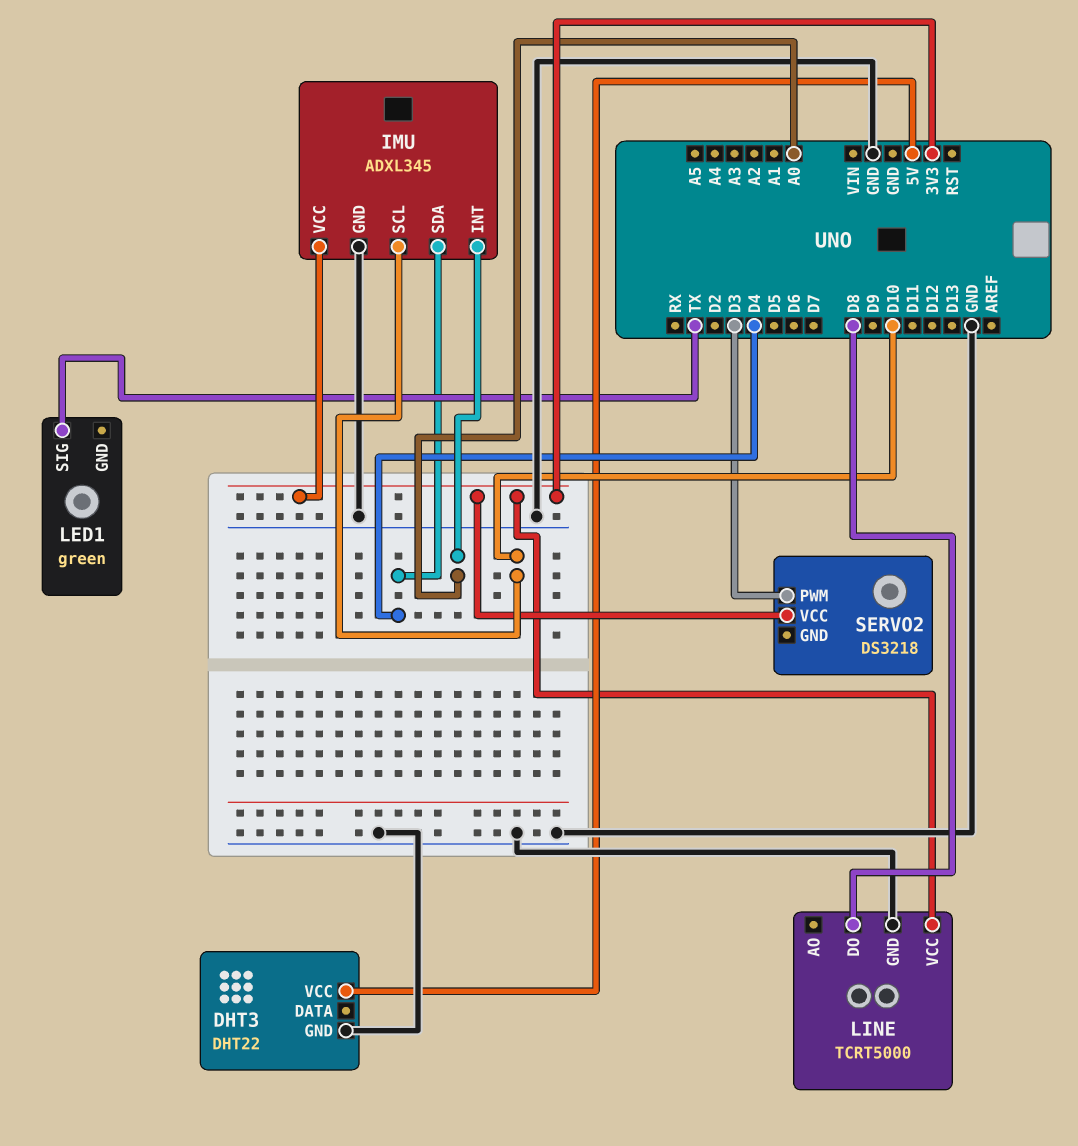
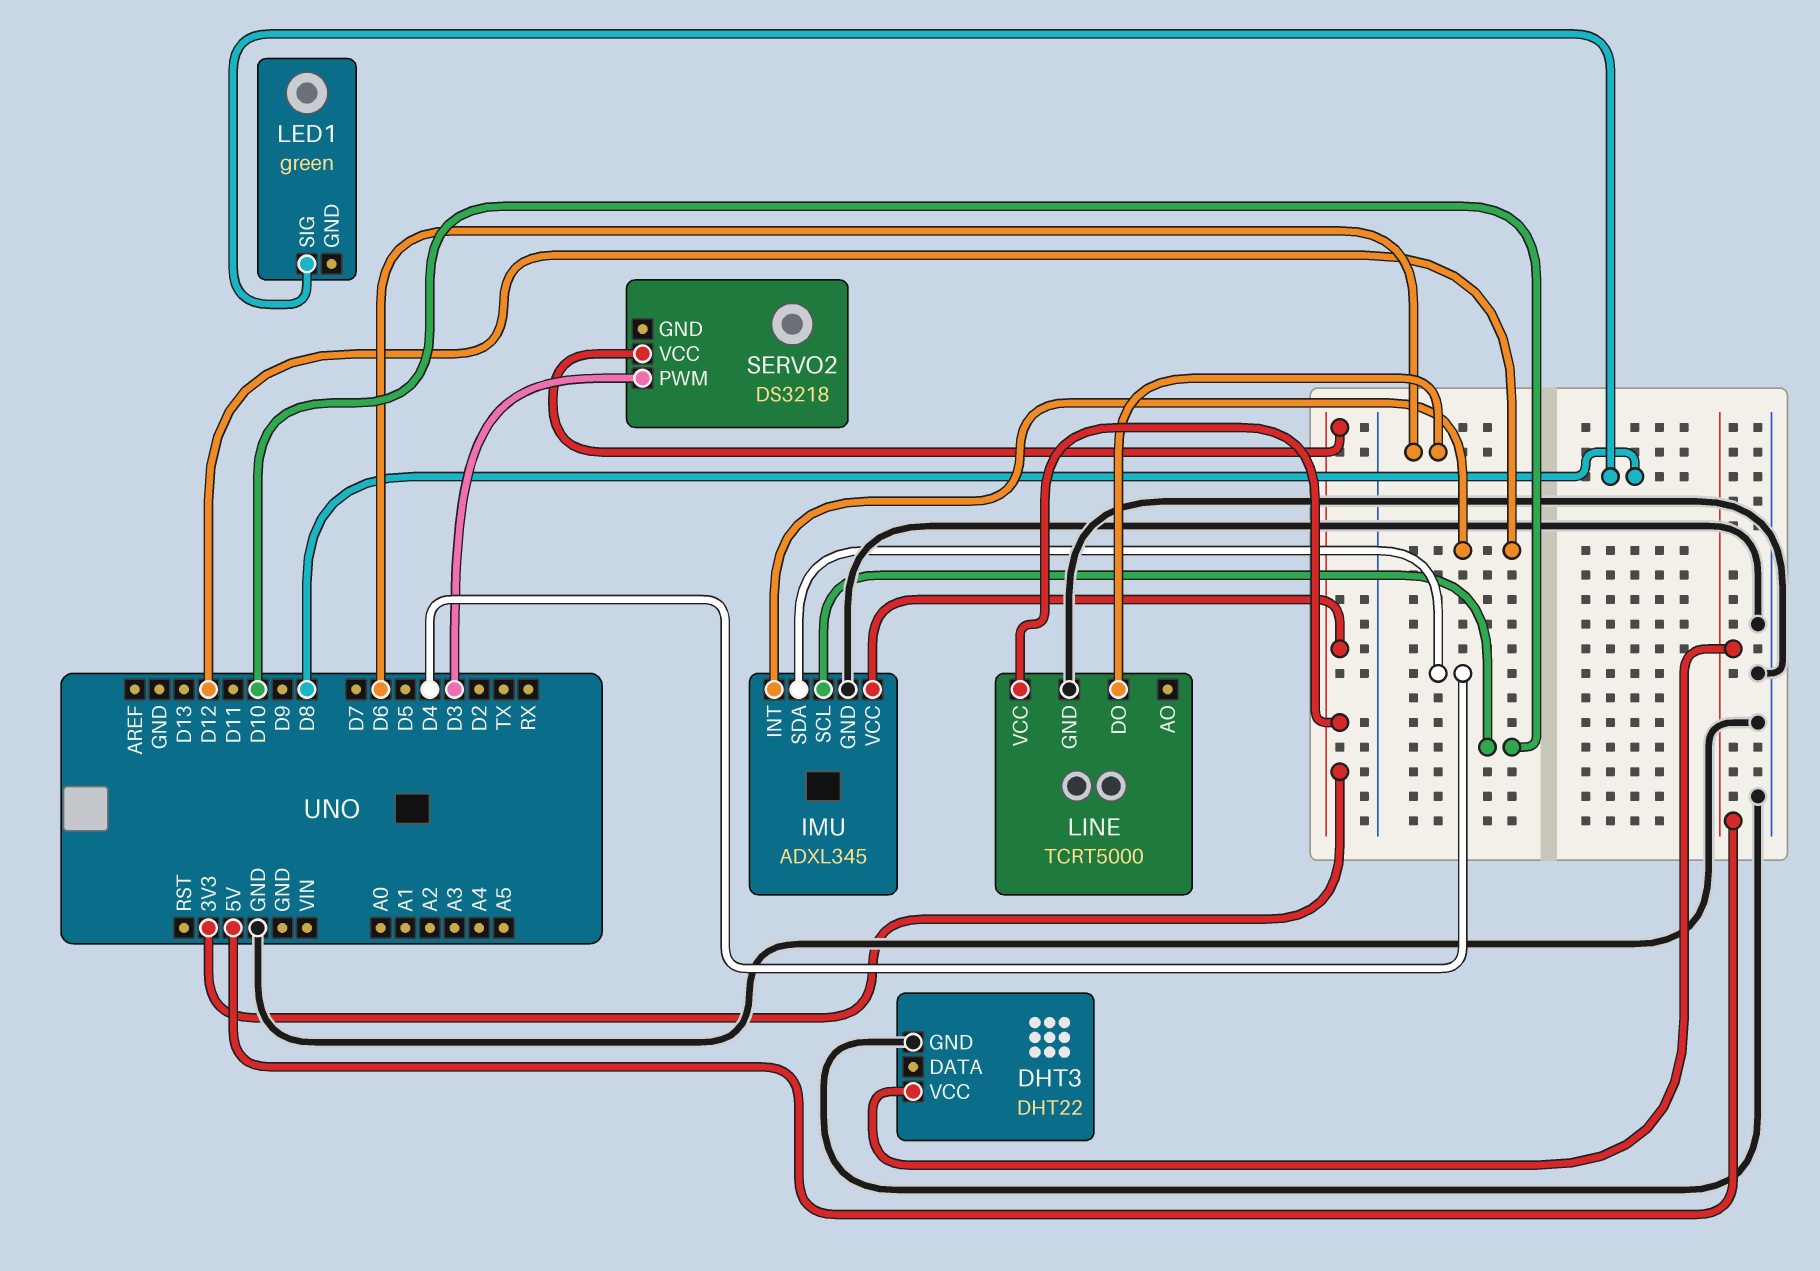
IMU pin INT: A0 -> D12
LED1 pin SIG: TX -> D8
LINE pin DO: D8 -> D6

